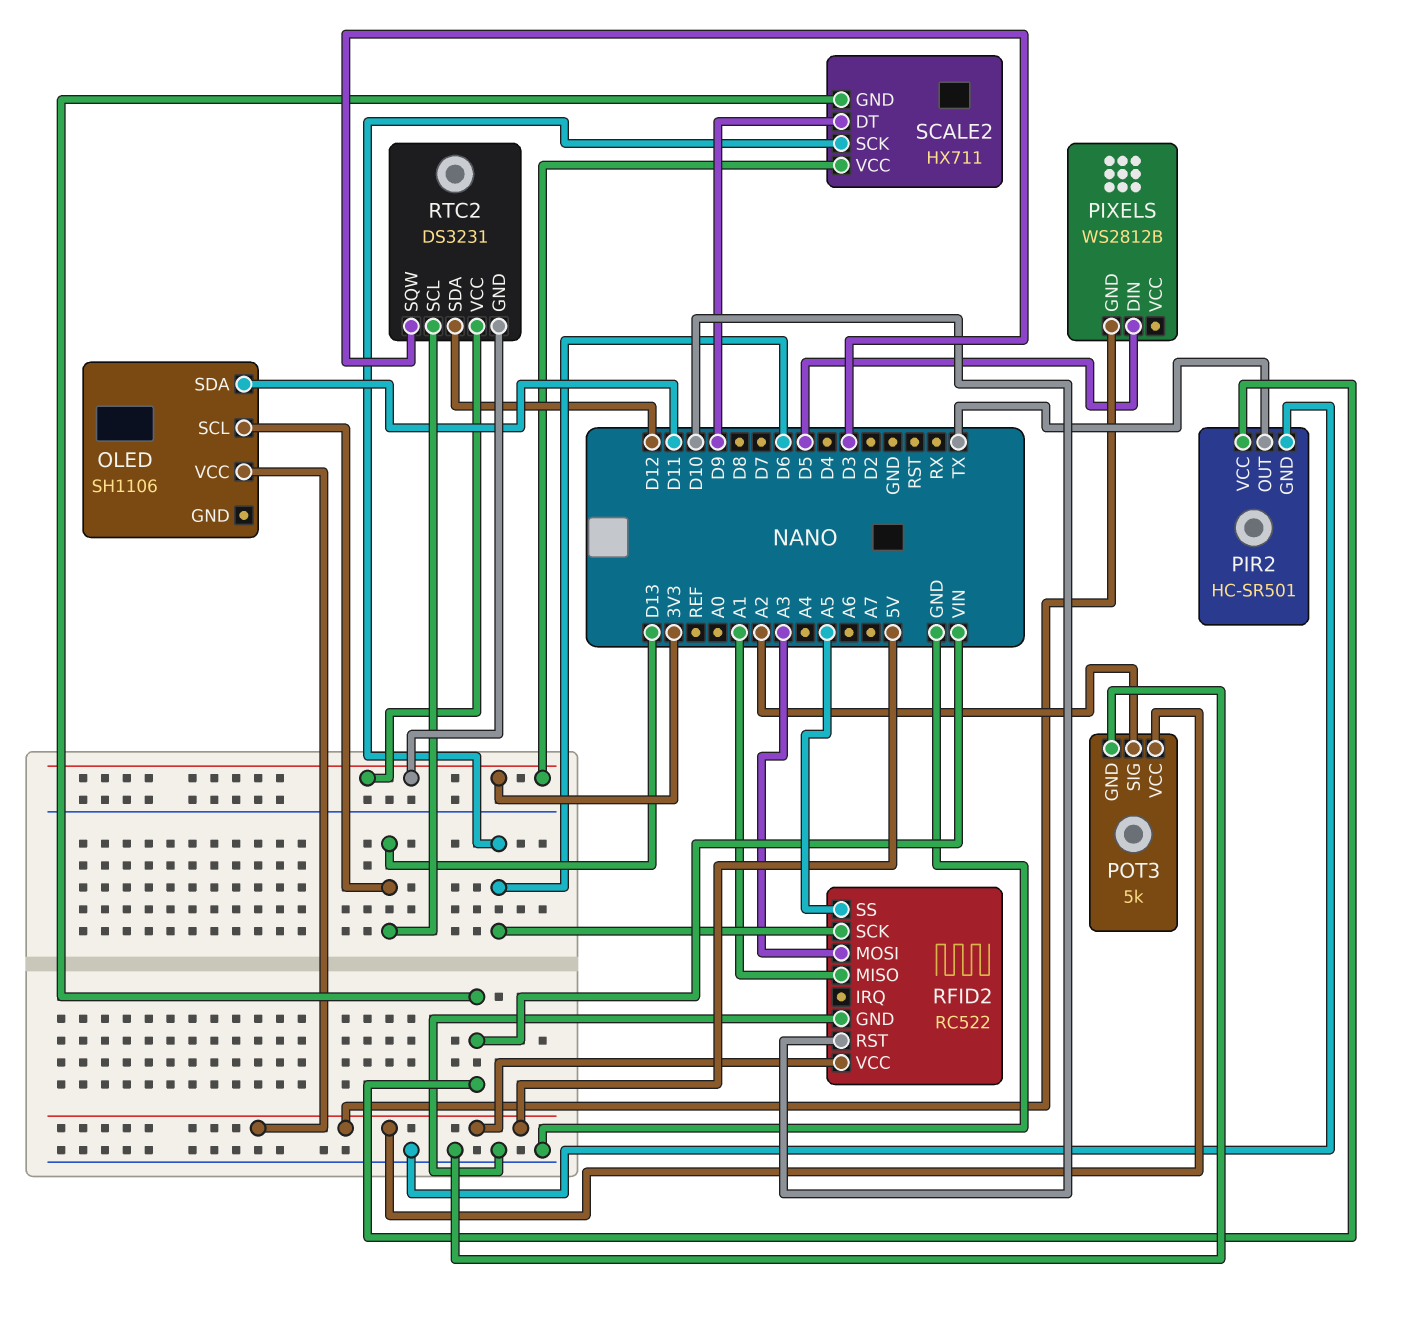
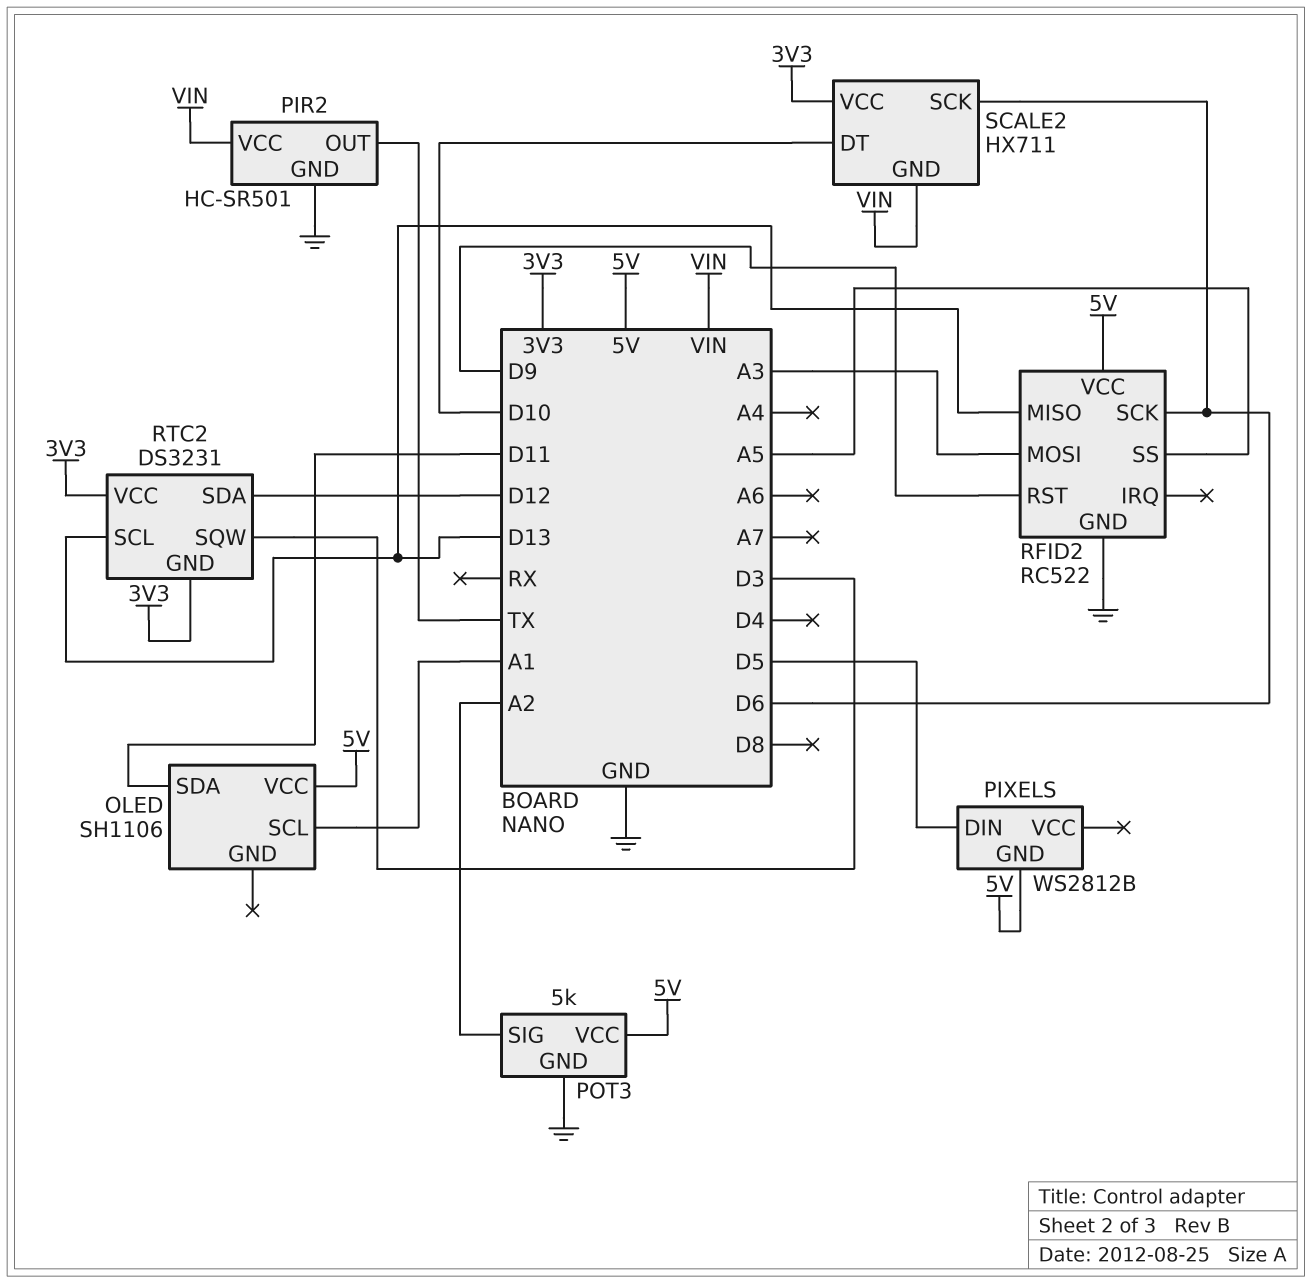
OLED pin SCL: D13 -> A1
RFID2 pin MISO: A1 -> D13
RFID2 pin RST: D10 -> D9
SCALE2 pin DT: D9 -> D10

